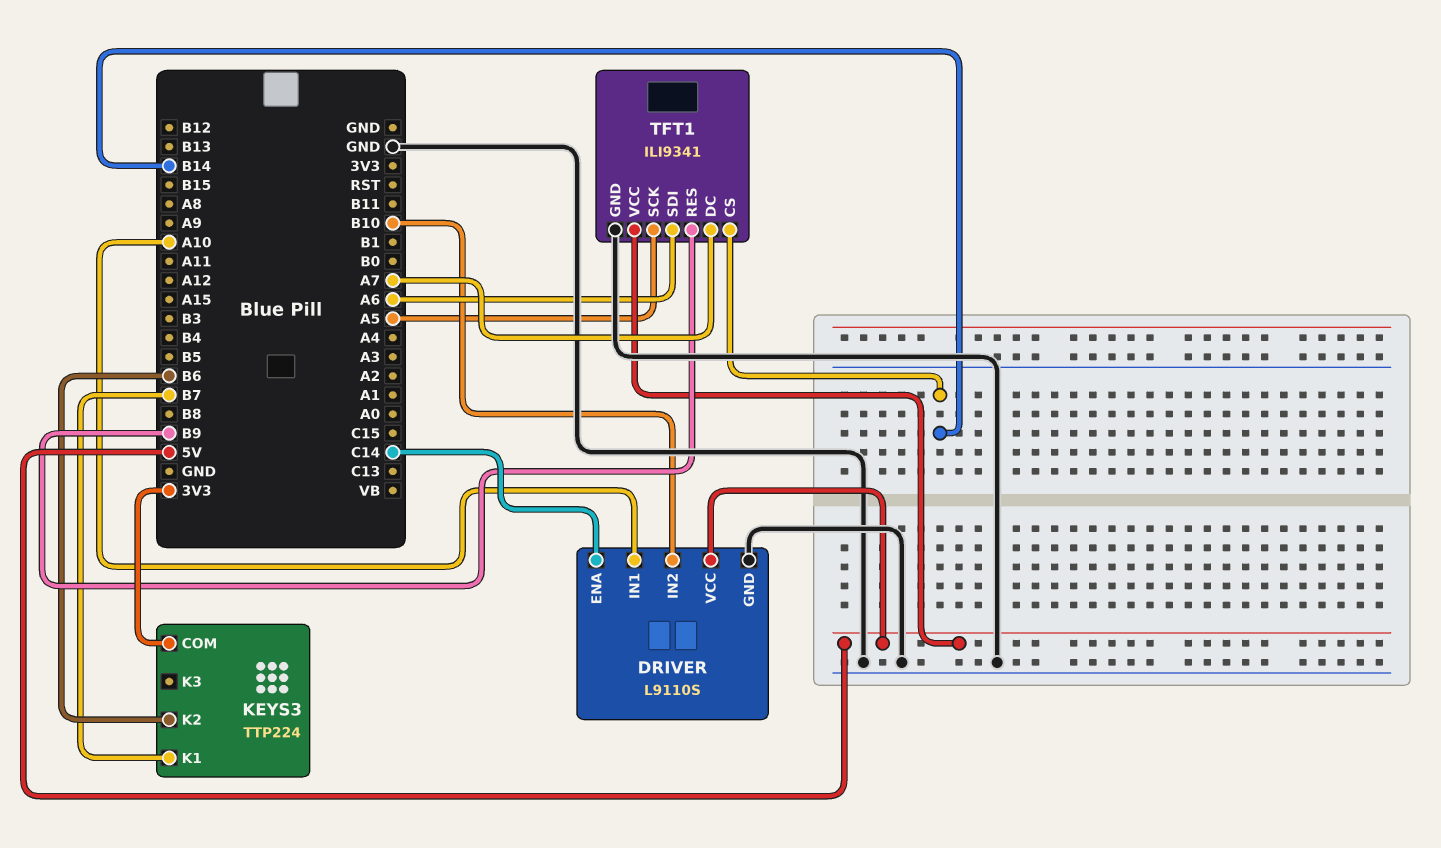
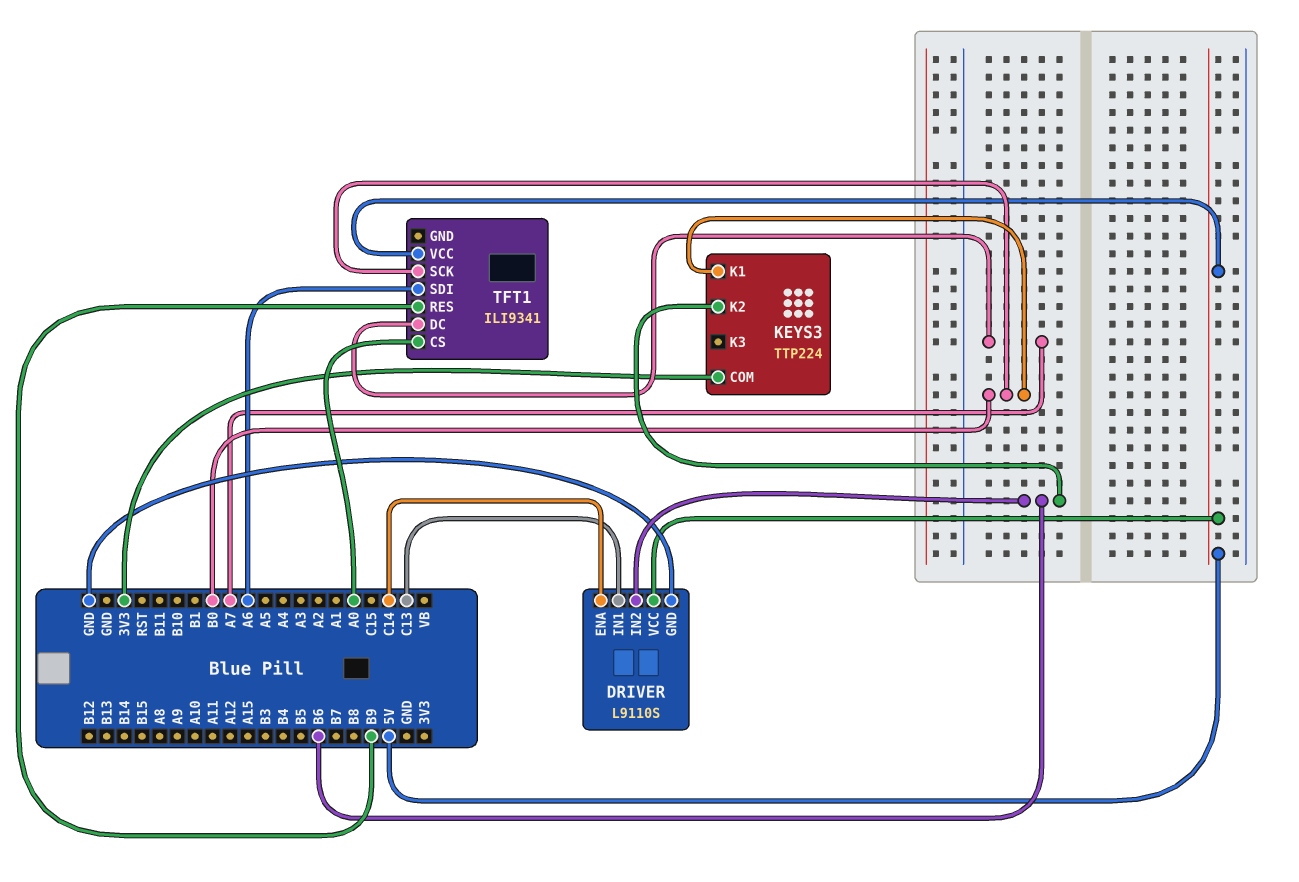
DRIVER pin IN1: A10 -> C13
DRIVER pin IN2: B10 -> B6
KEYS3 pin K1: B7 -> B0
TFT1 pin CS: B14 -> A0
TFT1 pin GND: GND -> none
TFT1 pin SCK: A5 -> B0

